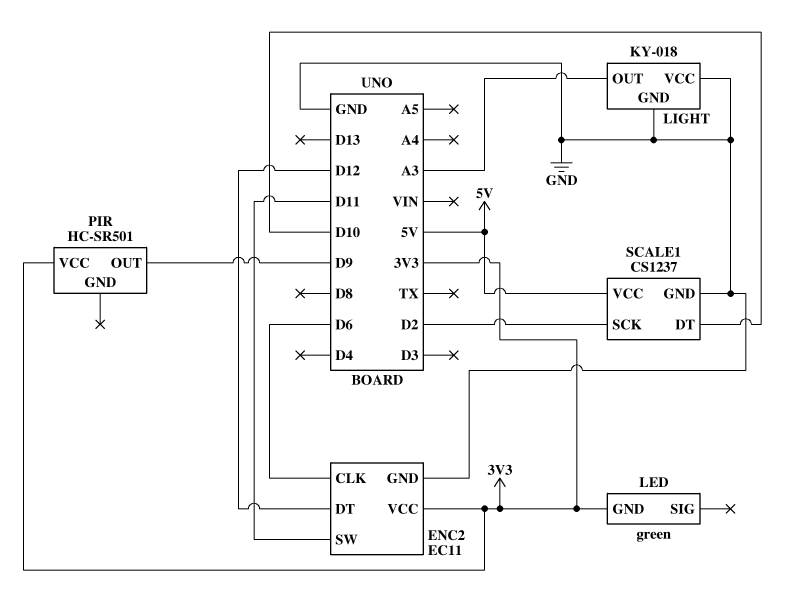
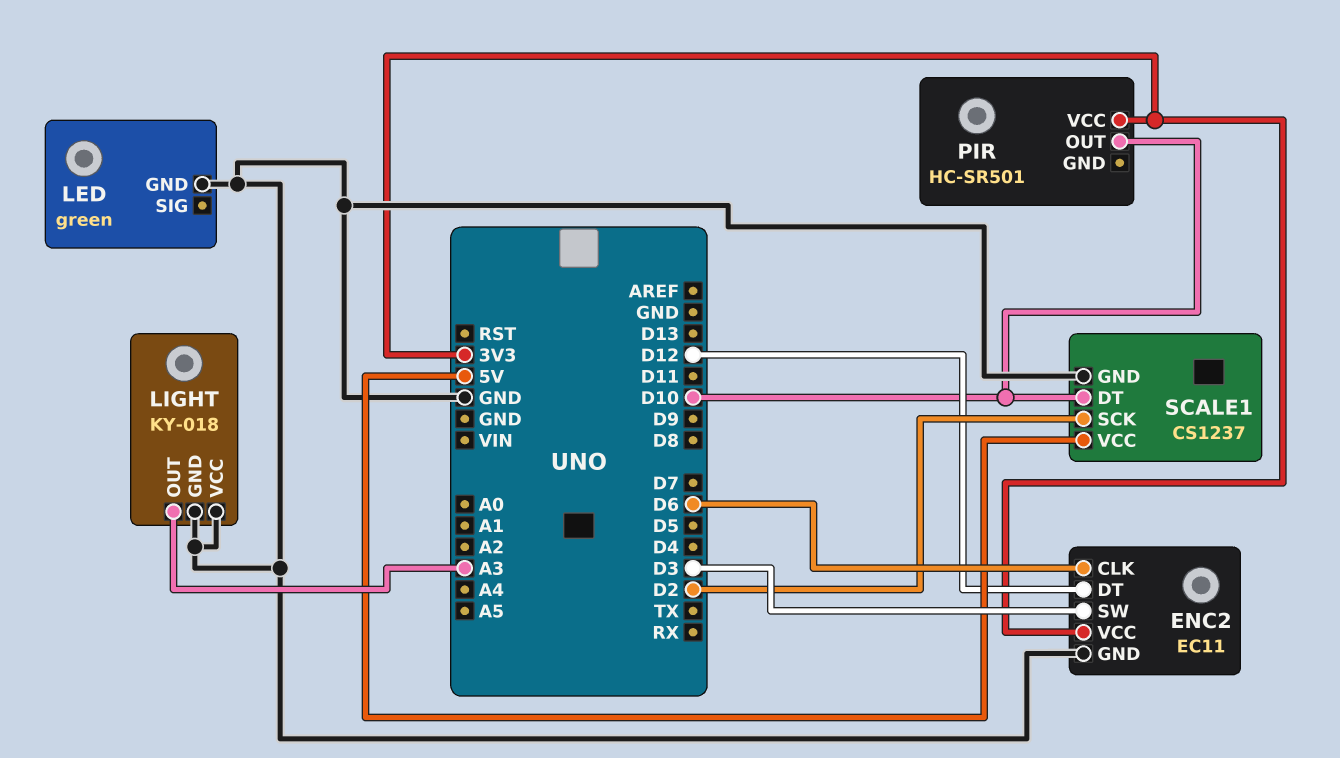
ENC2 pin SW: D11 -> D3
LED pin GND: 3V3 -> GND
PIR pin OUT: D9 -> D10

